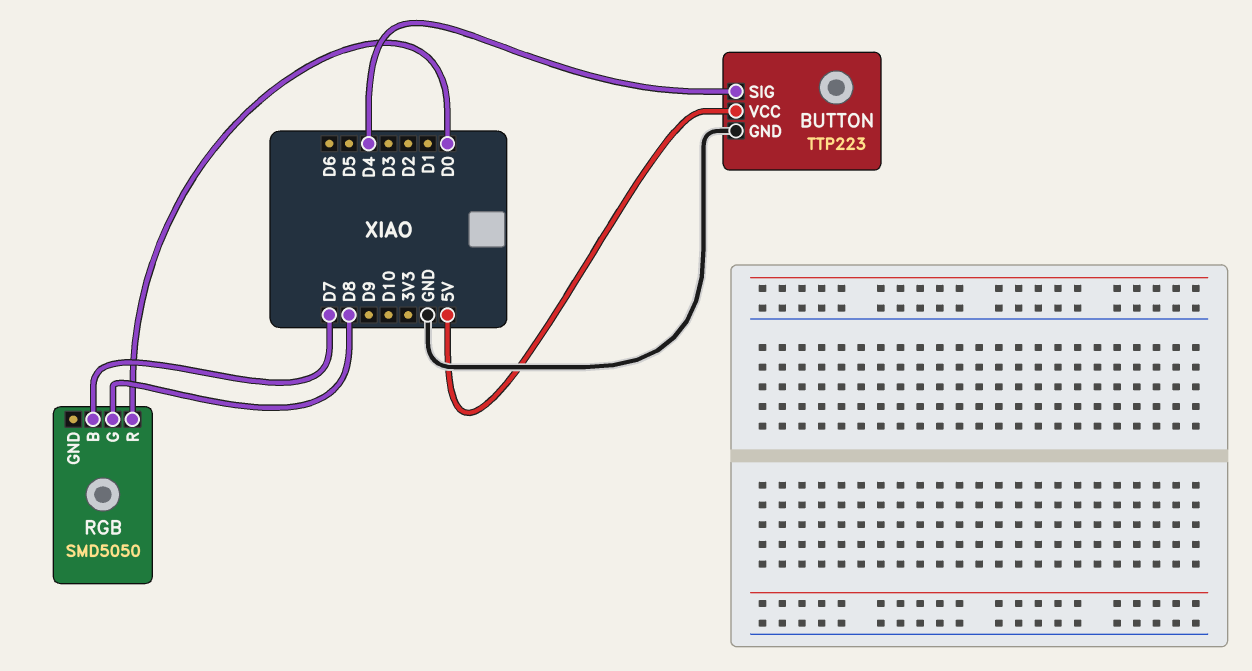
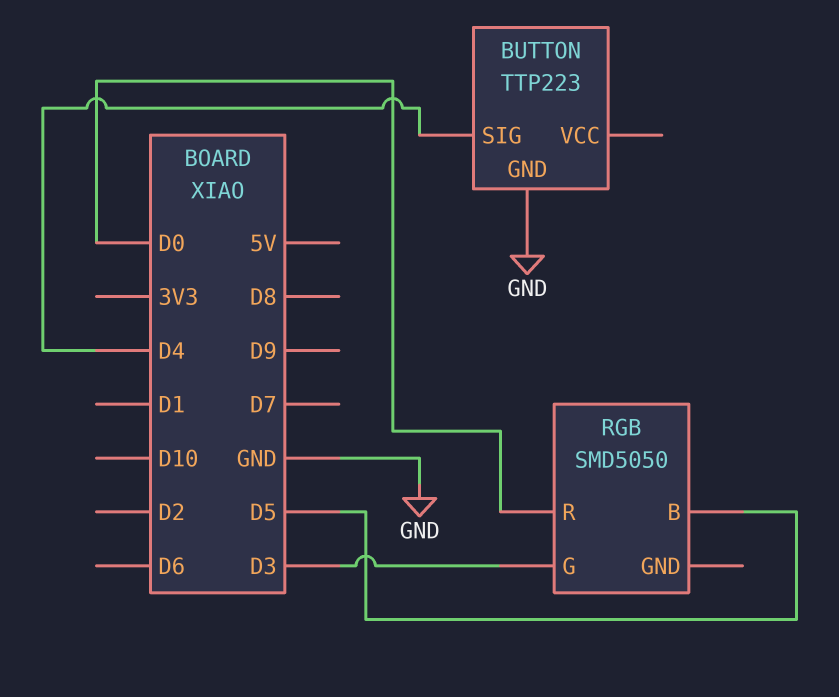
BUTTON pin VCC: 5V -> none
RGB pin B: D7 -> D5
RGB pin G: D8 -> D3

